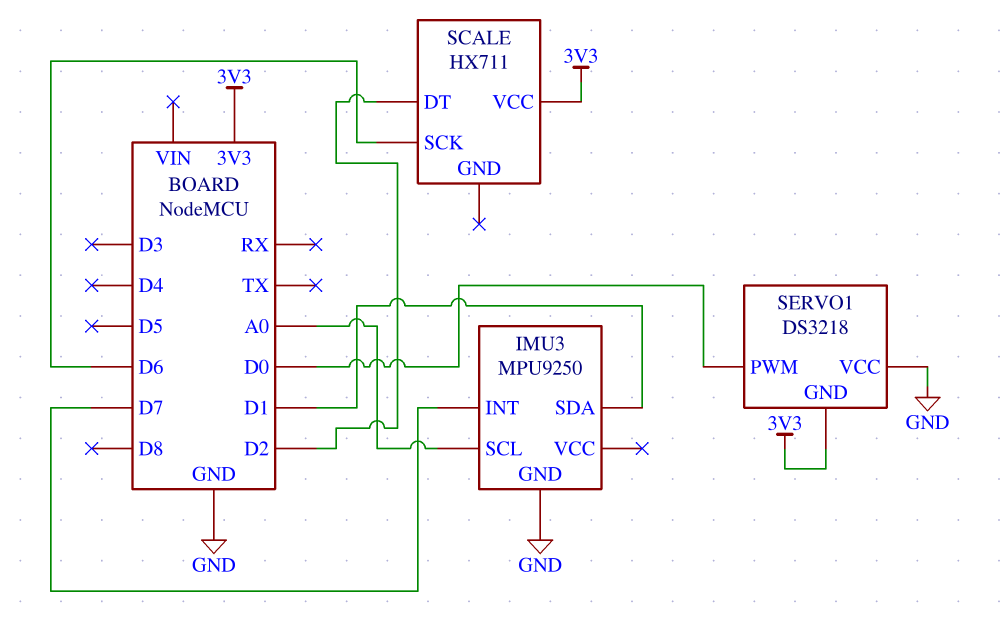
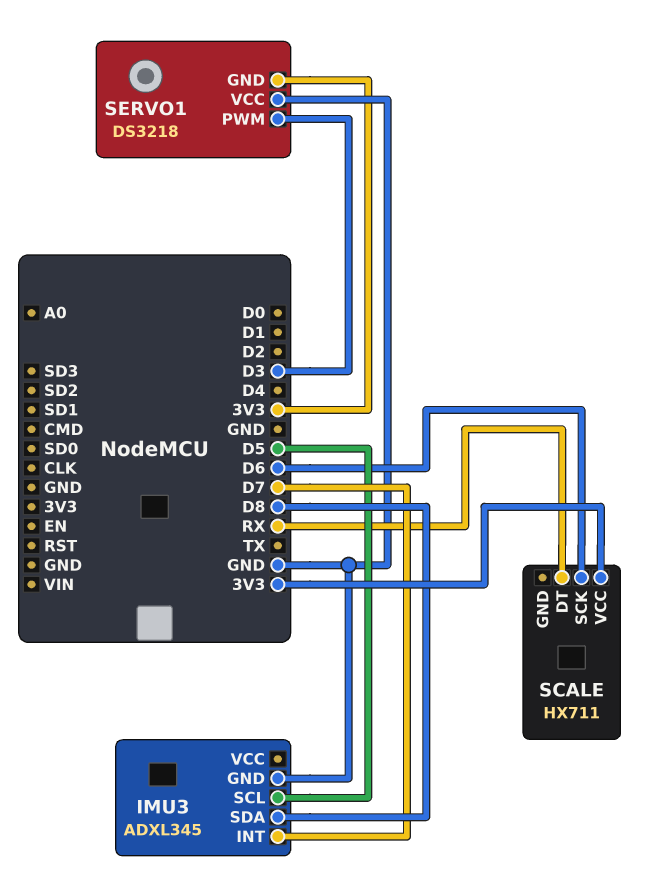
IMU3: MPU9250 -> ADXL345
IMU3 pin SCL: A0 -> D5
IMU3 pin SDA: D1 -> D8
SCALE pin DT: D2 -> RX
SERVO1 pin PWM: D0 -> D3

